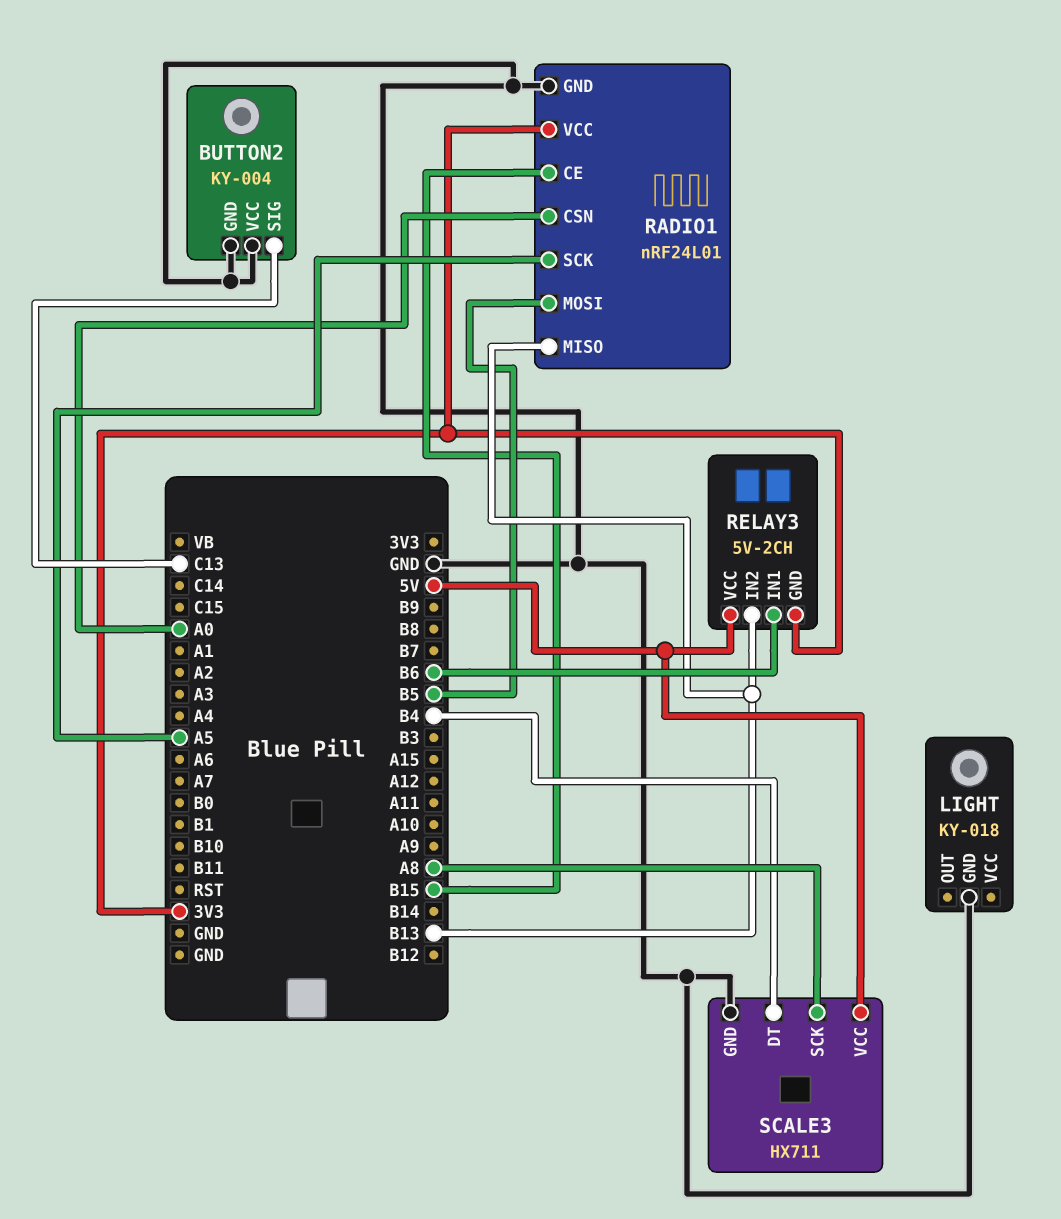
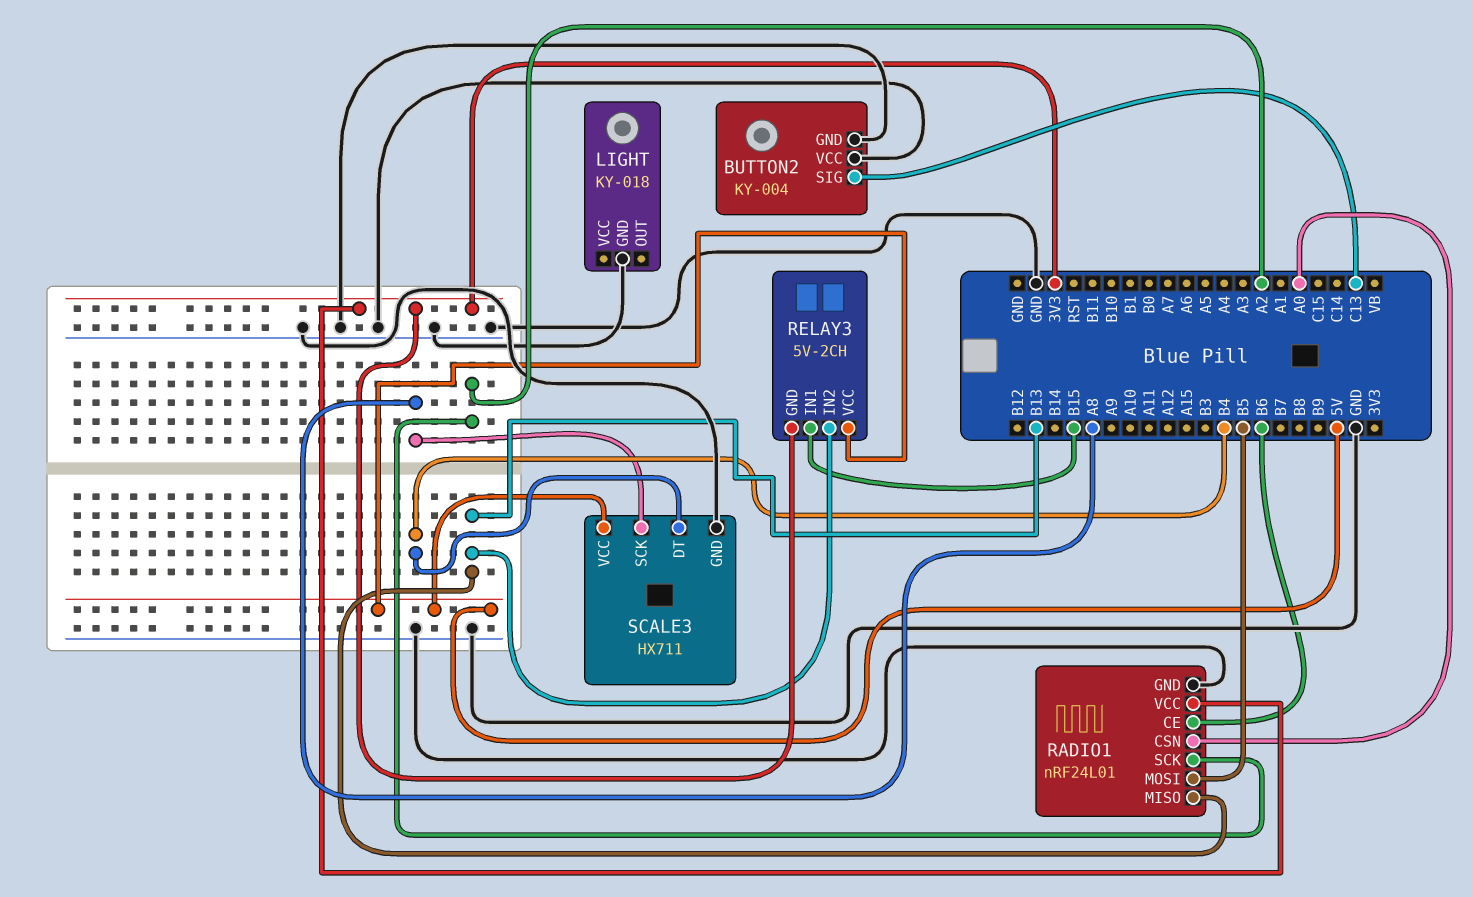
RADIO1 pin CE: B15 -> B6
RADIO1 pin SCK: A5 -> A2
RELAY3 pin IN1: B6 -> B15

